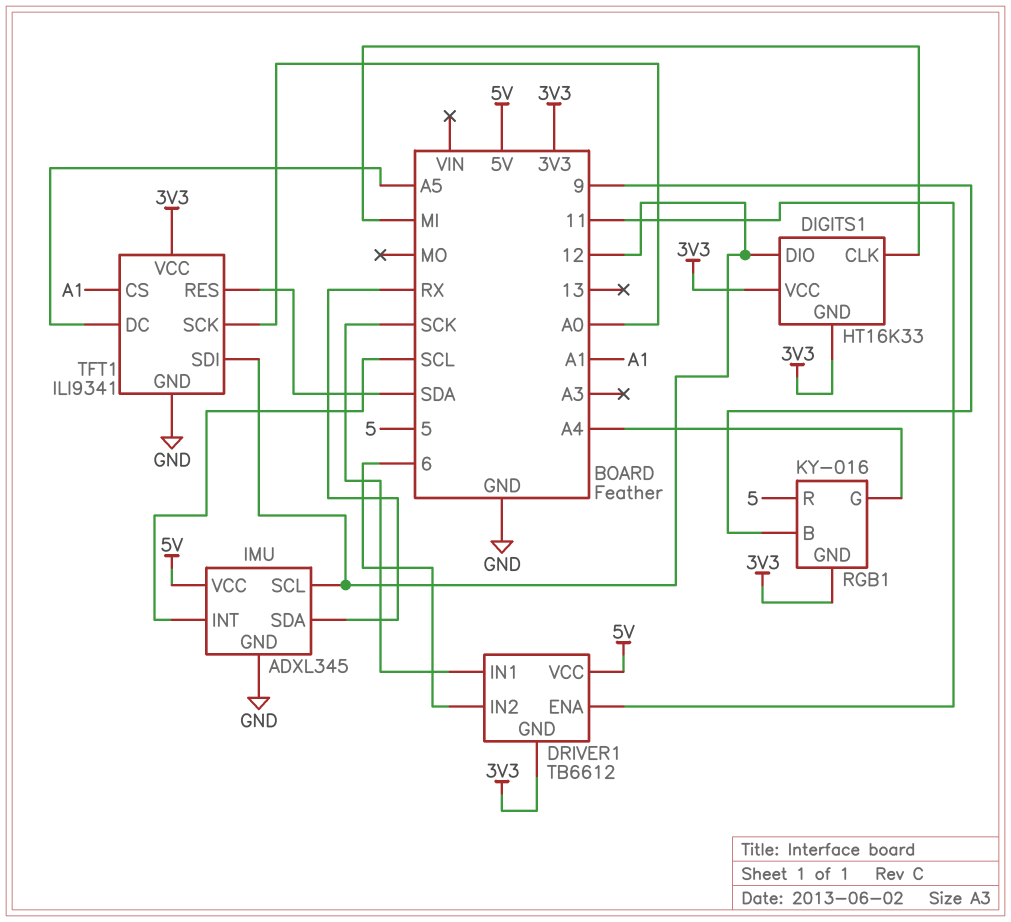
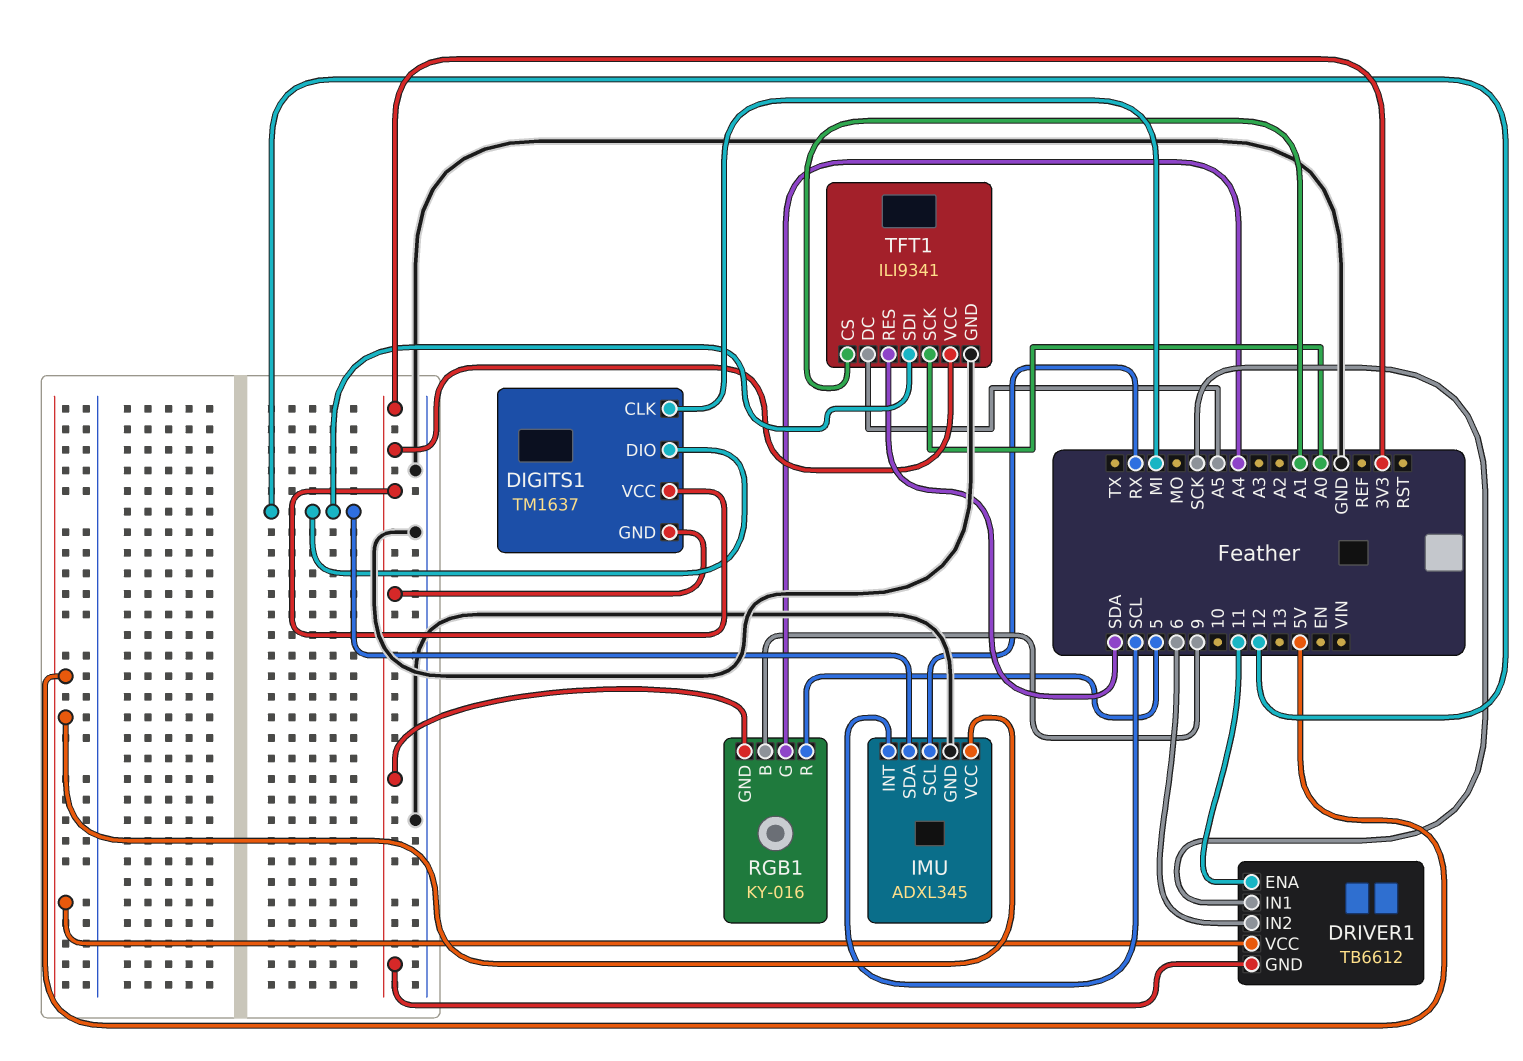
DIGITS1: HT16K33 -> TM1637
IMU pin SCL: 12 -> RX
IMU pin SDA: RX -> 12

